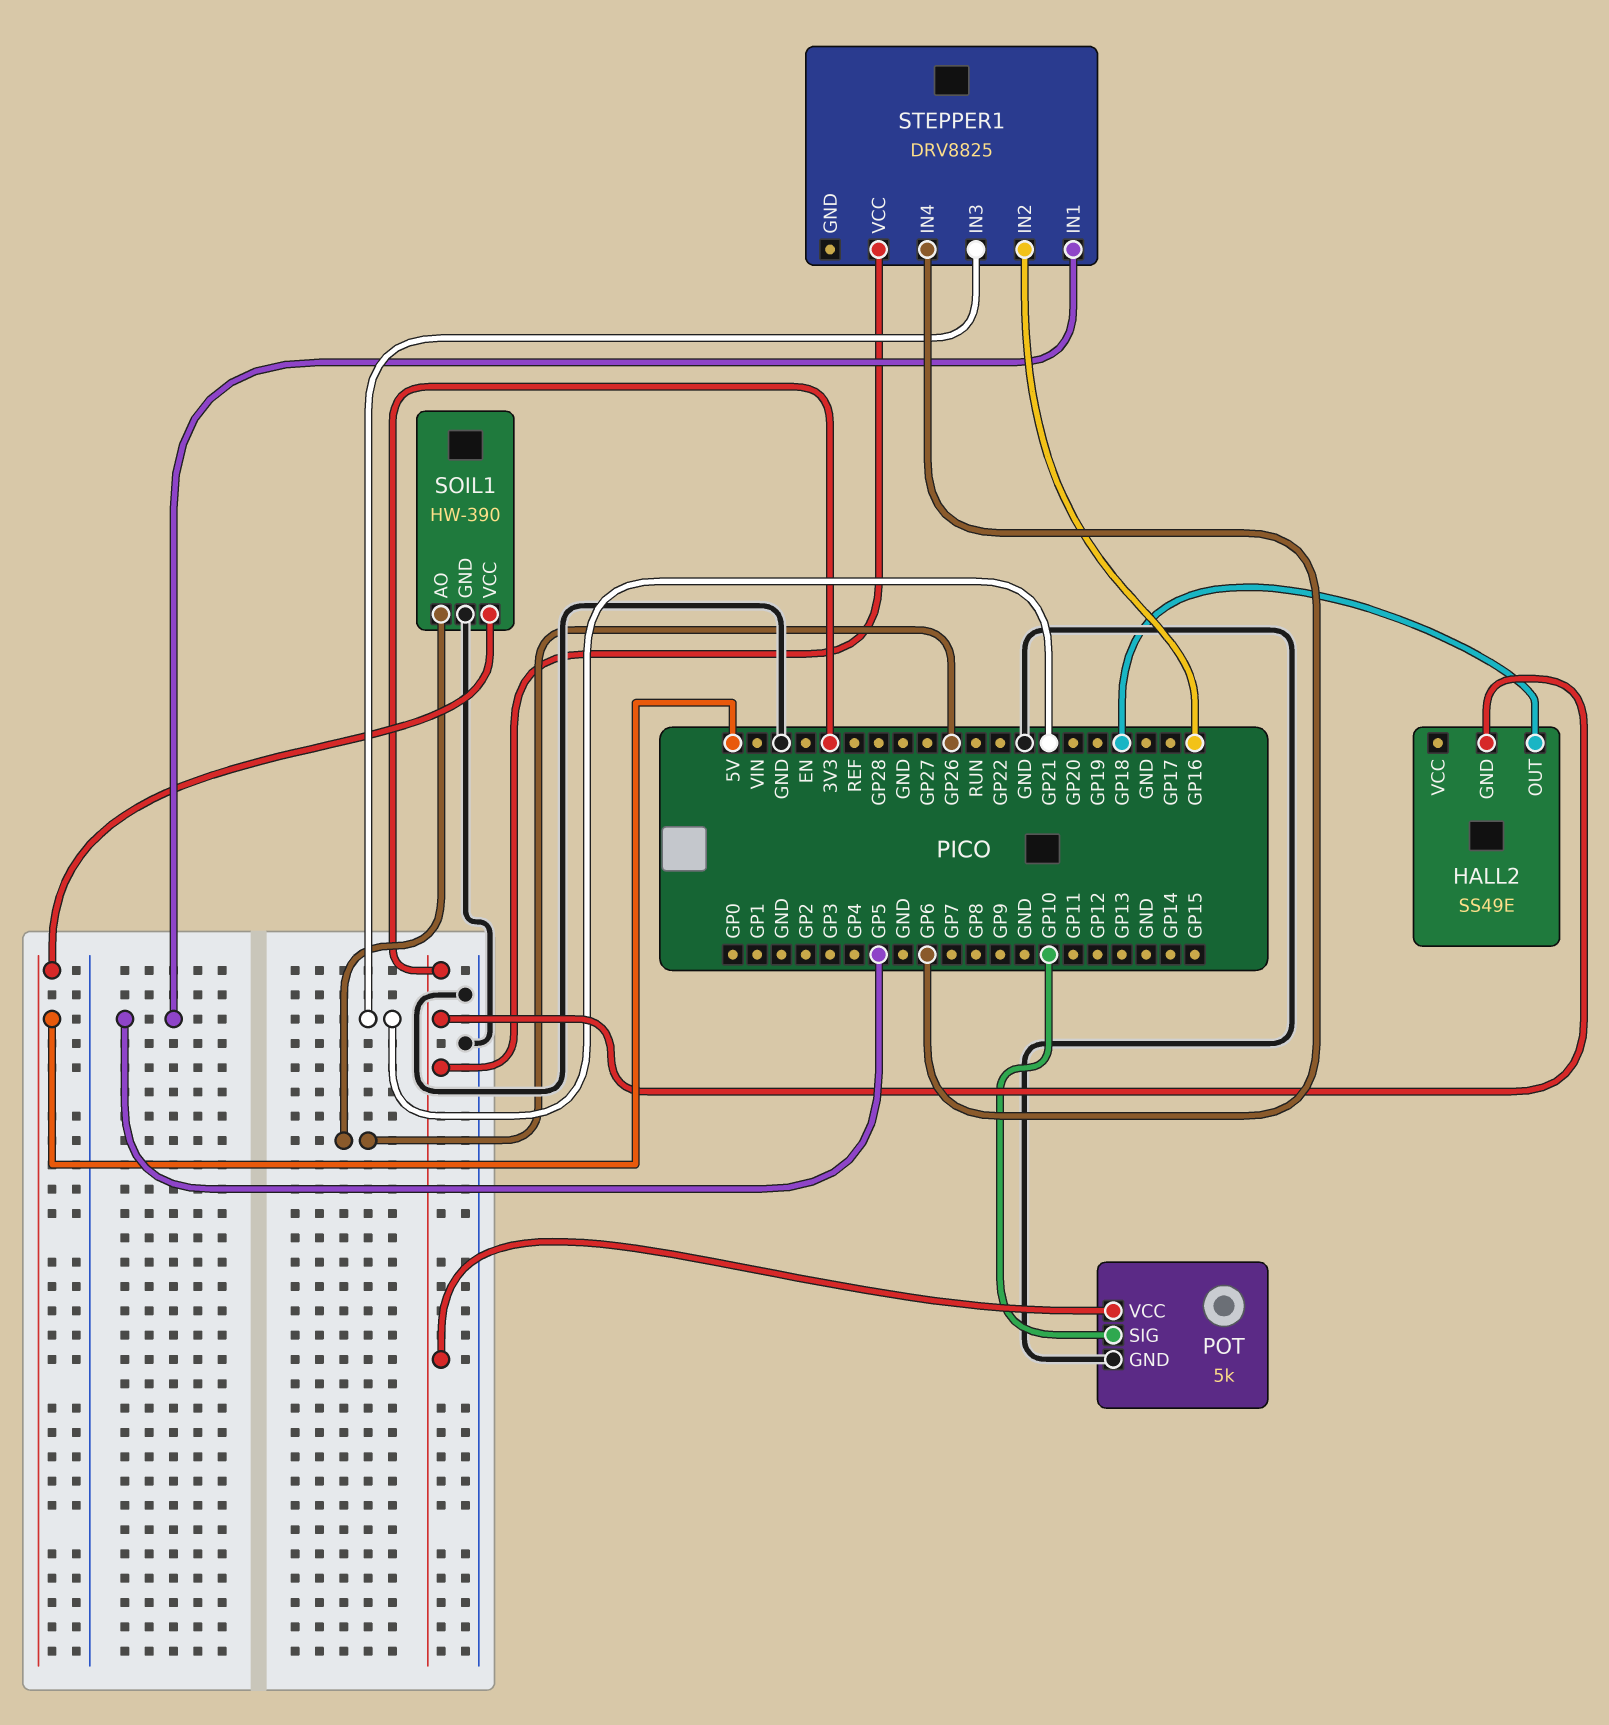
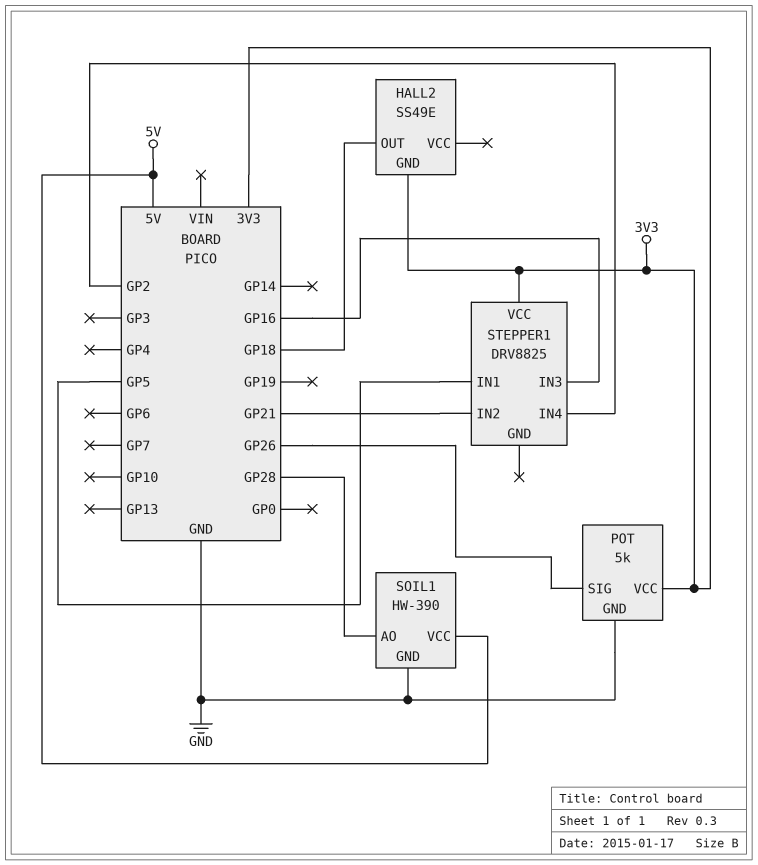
POT pin SIG: GP10 -> GP26
SOIL1 pin AO: GP26 -> GP28
STEPPER1 pin IN2: GP16 -> GP21
STEPPER1 pin IN3: GP21 -> GP16
STEPPER1 pin IN4: GP6 -> GP2

